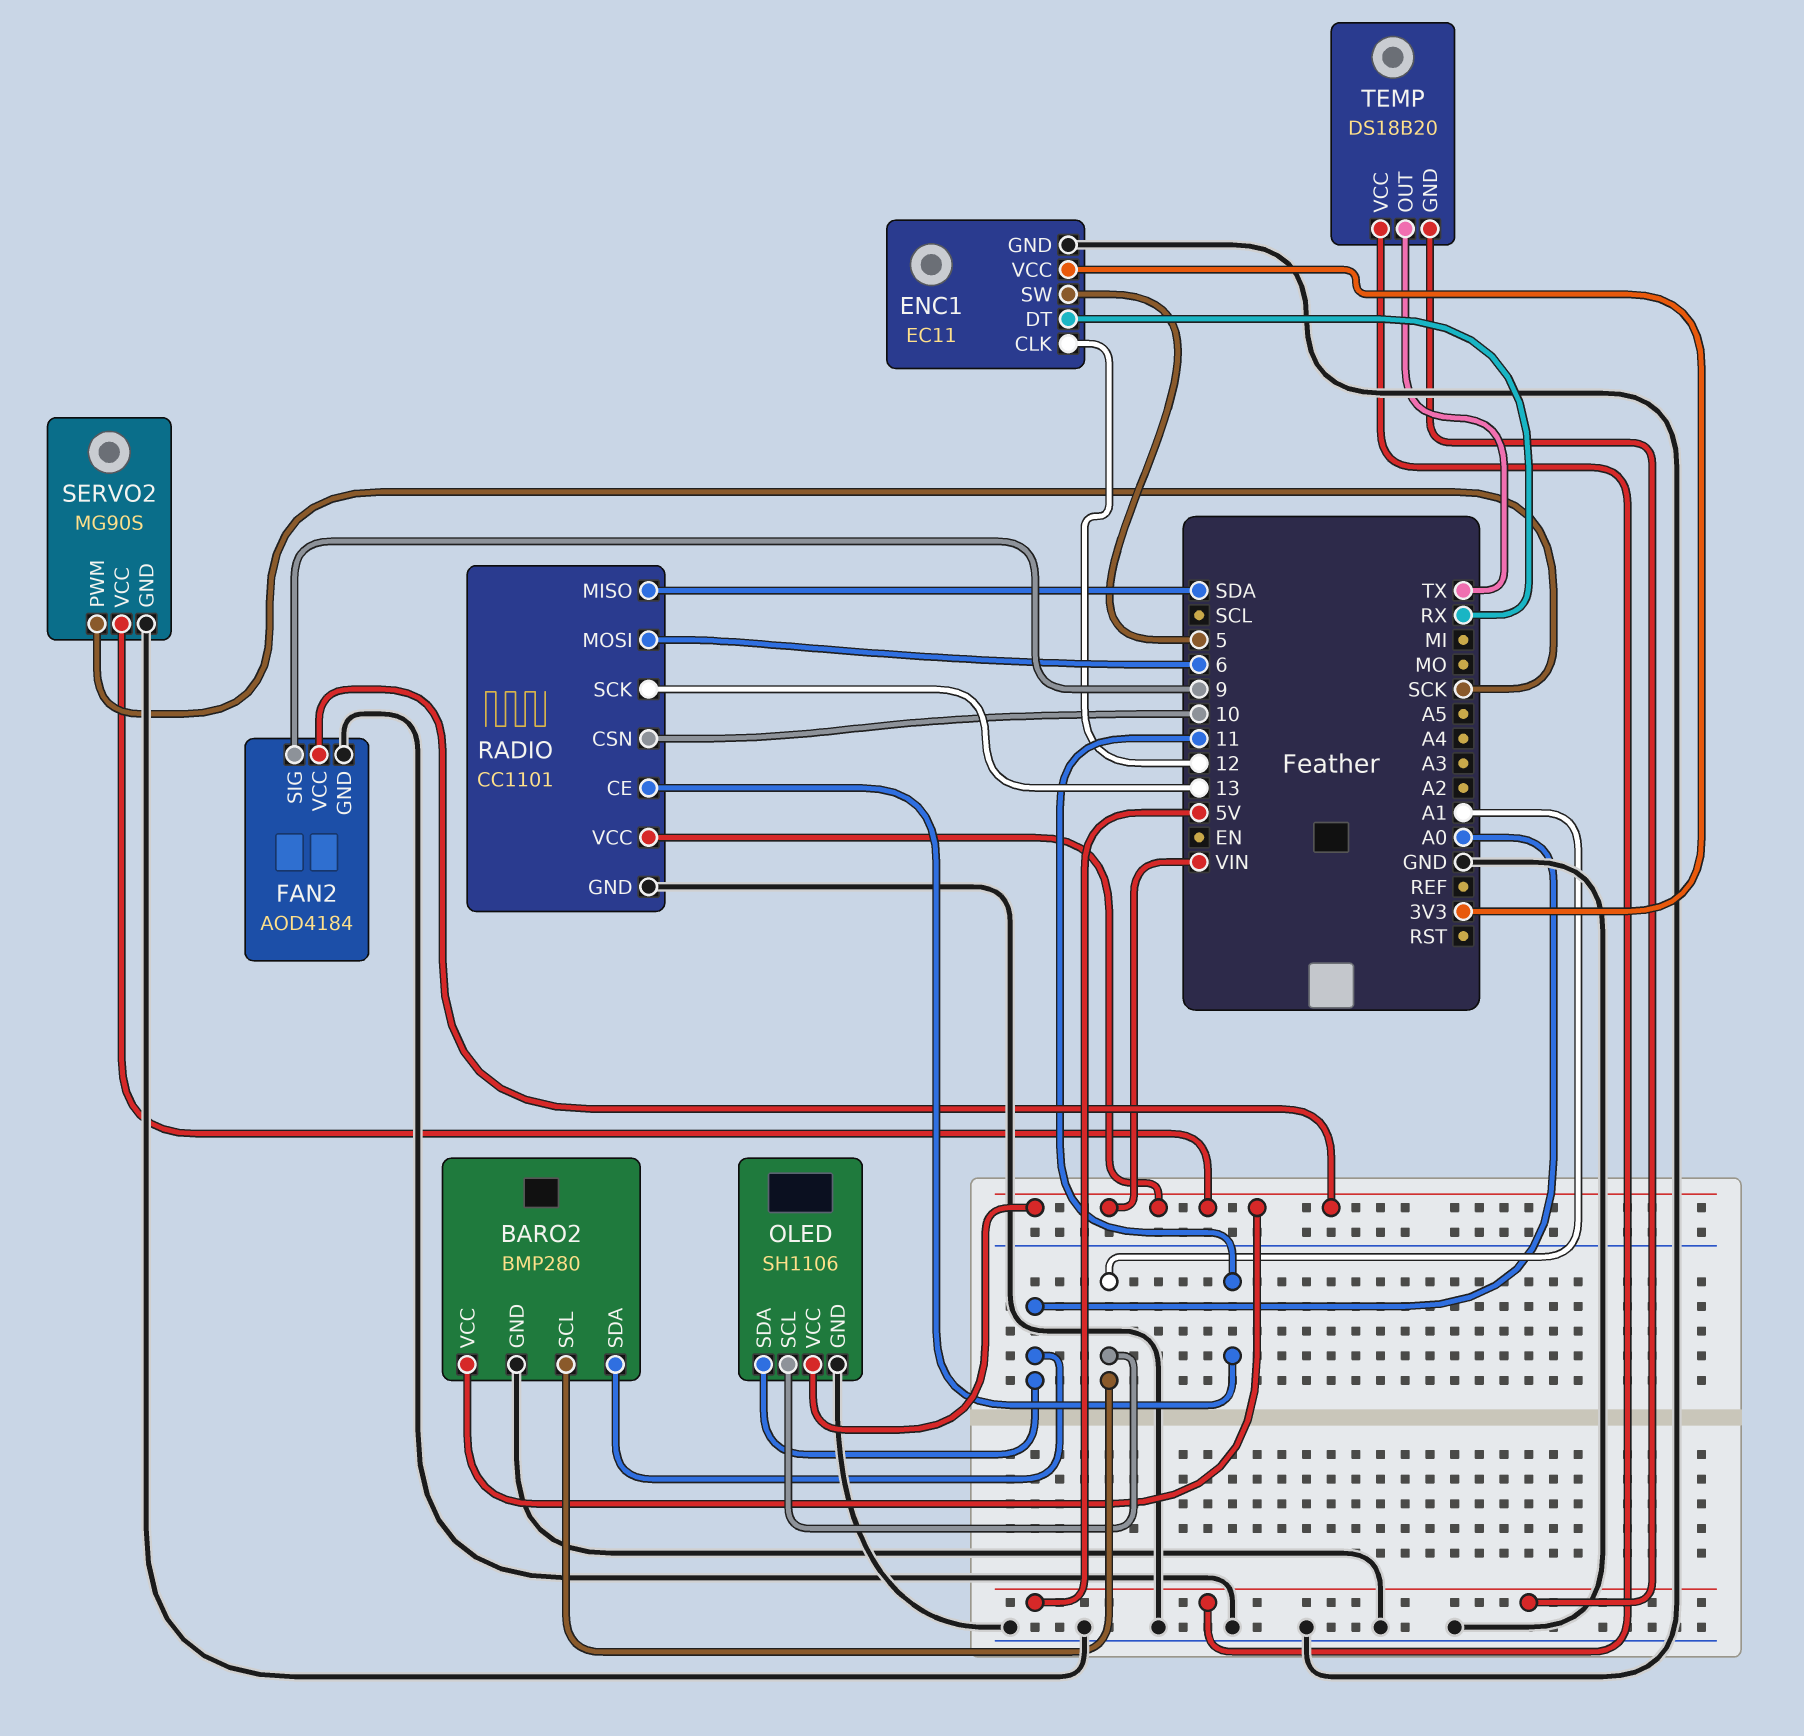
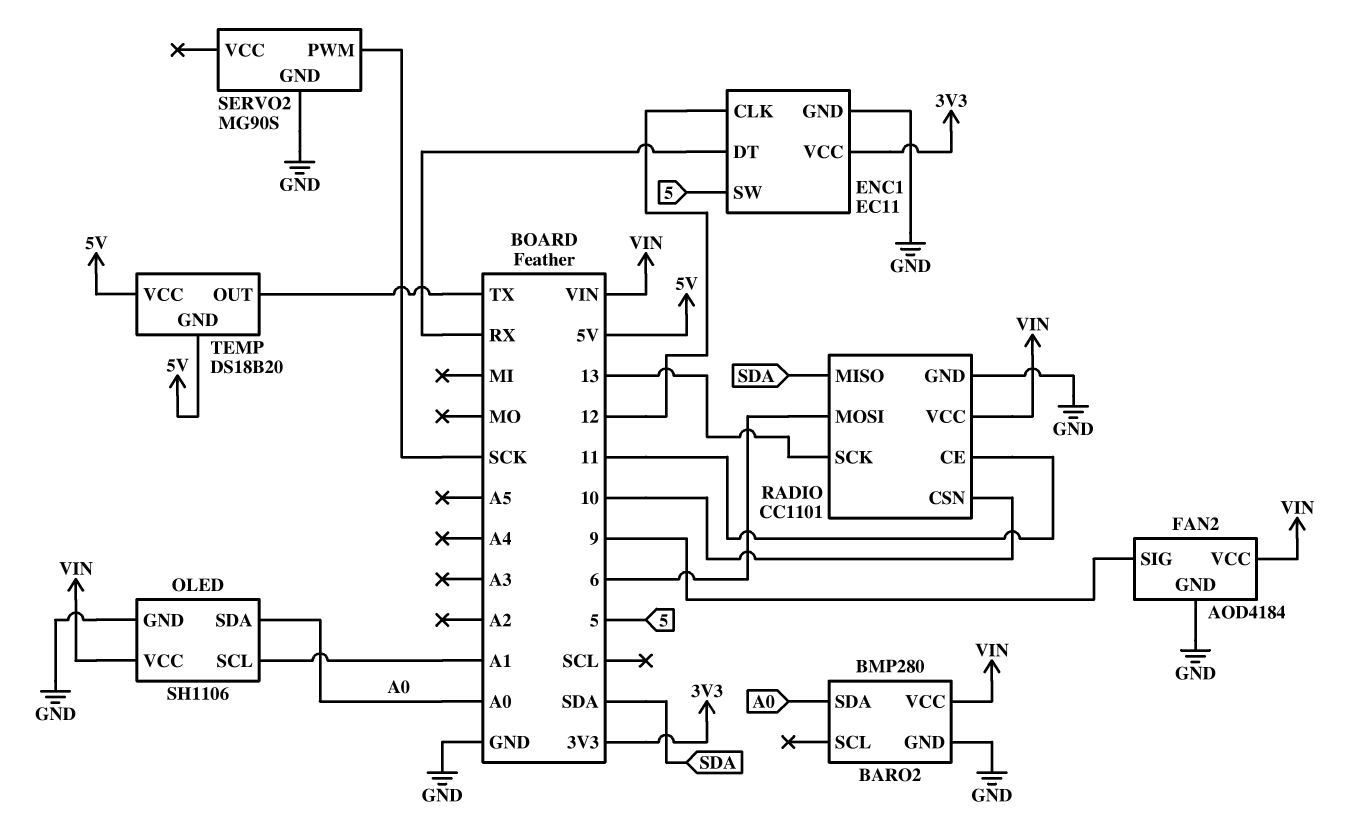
BARO2 pin SCL: A1 -> none
SERVO2 pin VCC: VIN -> none

